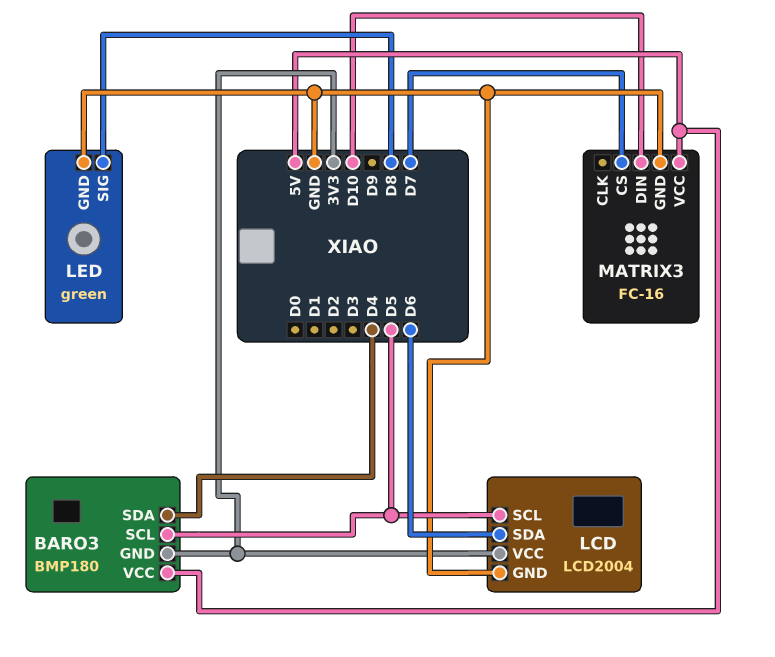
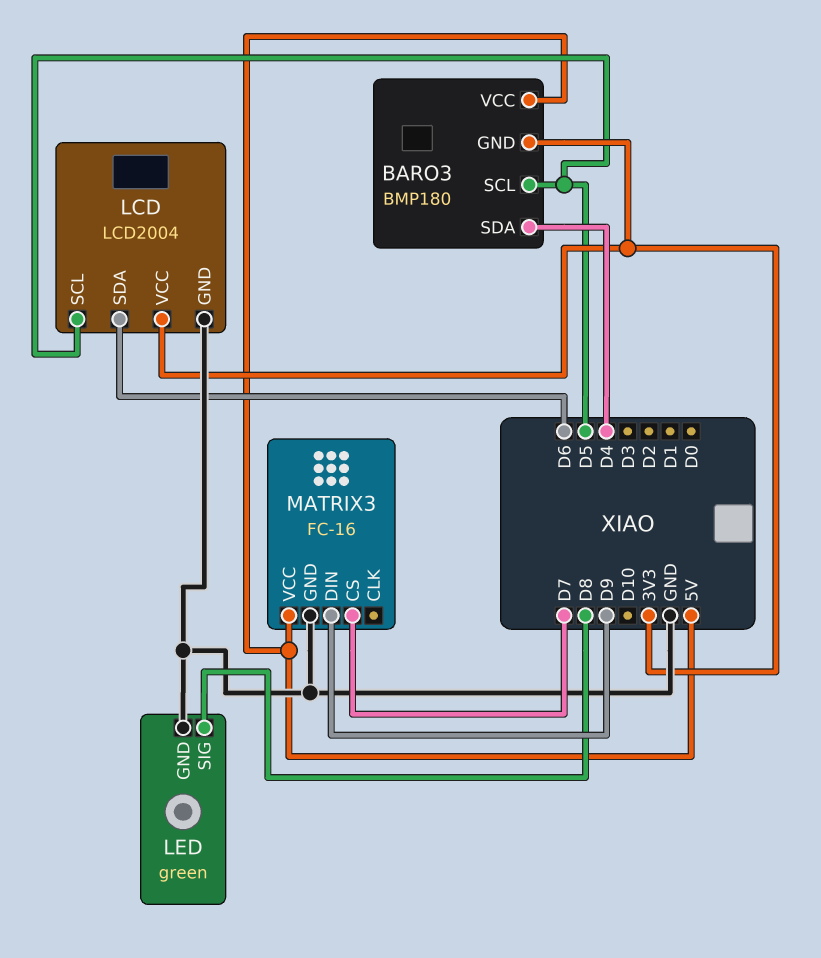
MATRIX3 pin DIN: D10 -> D9

